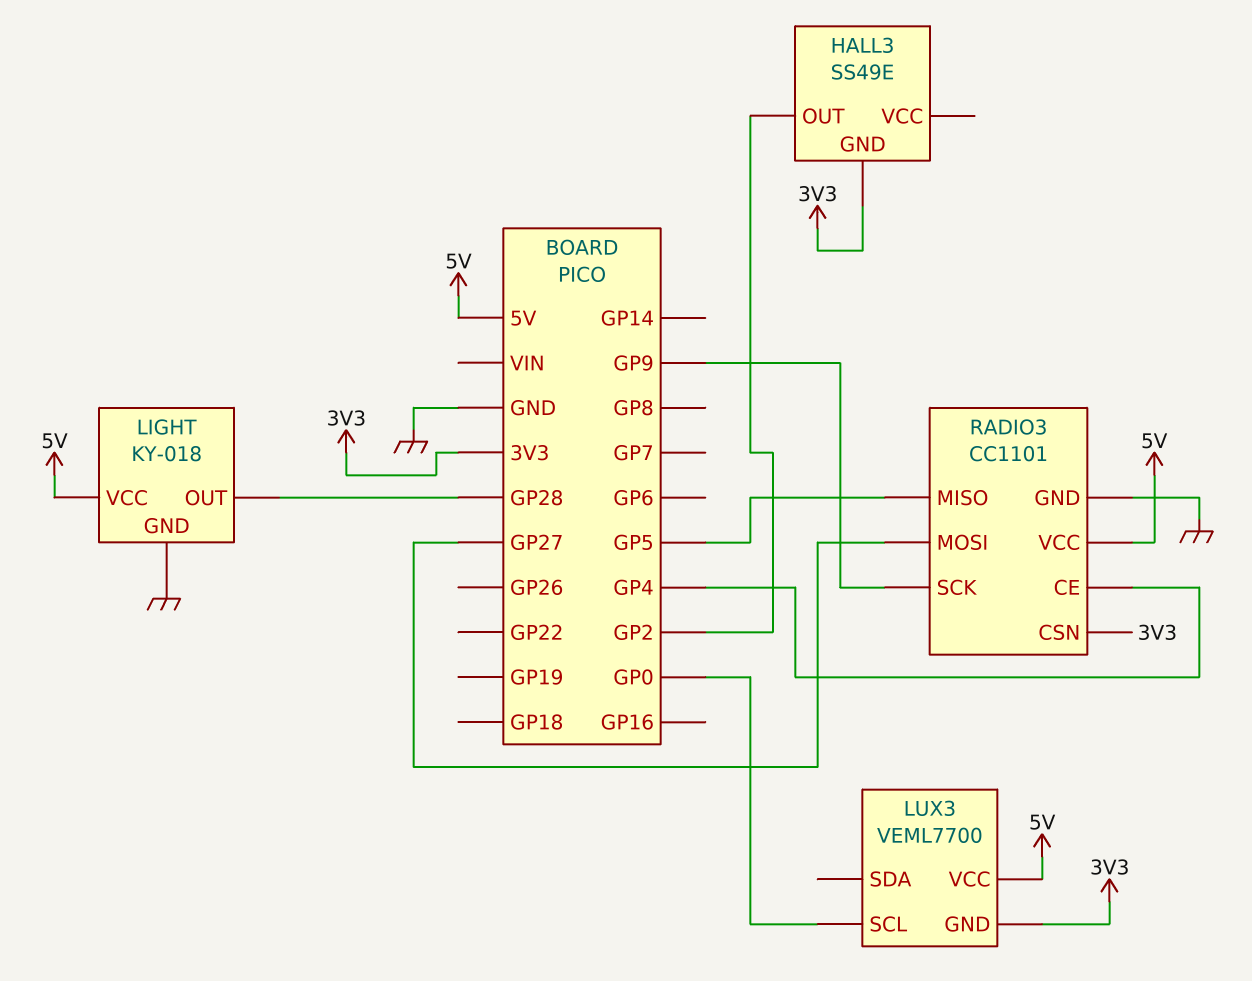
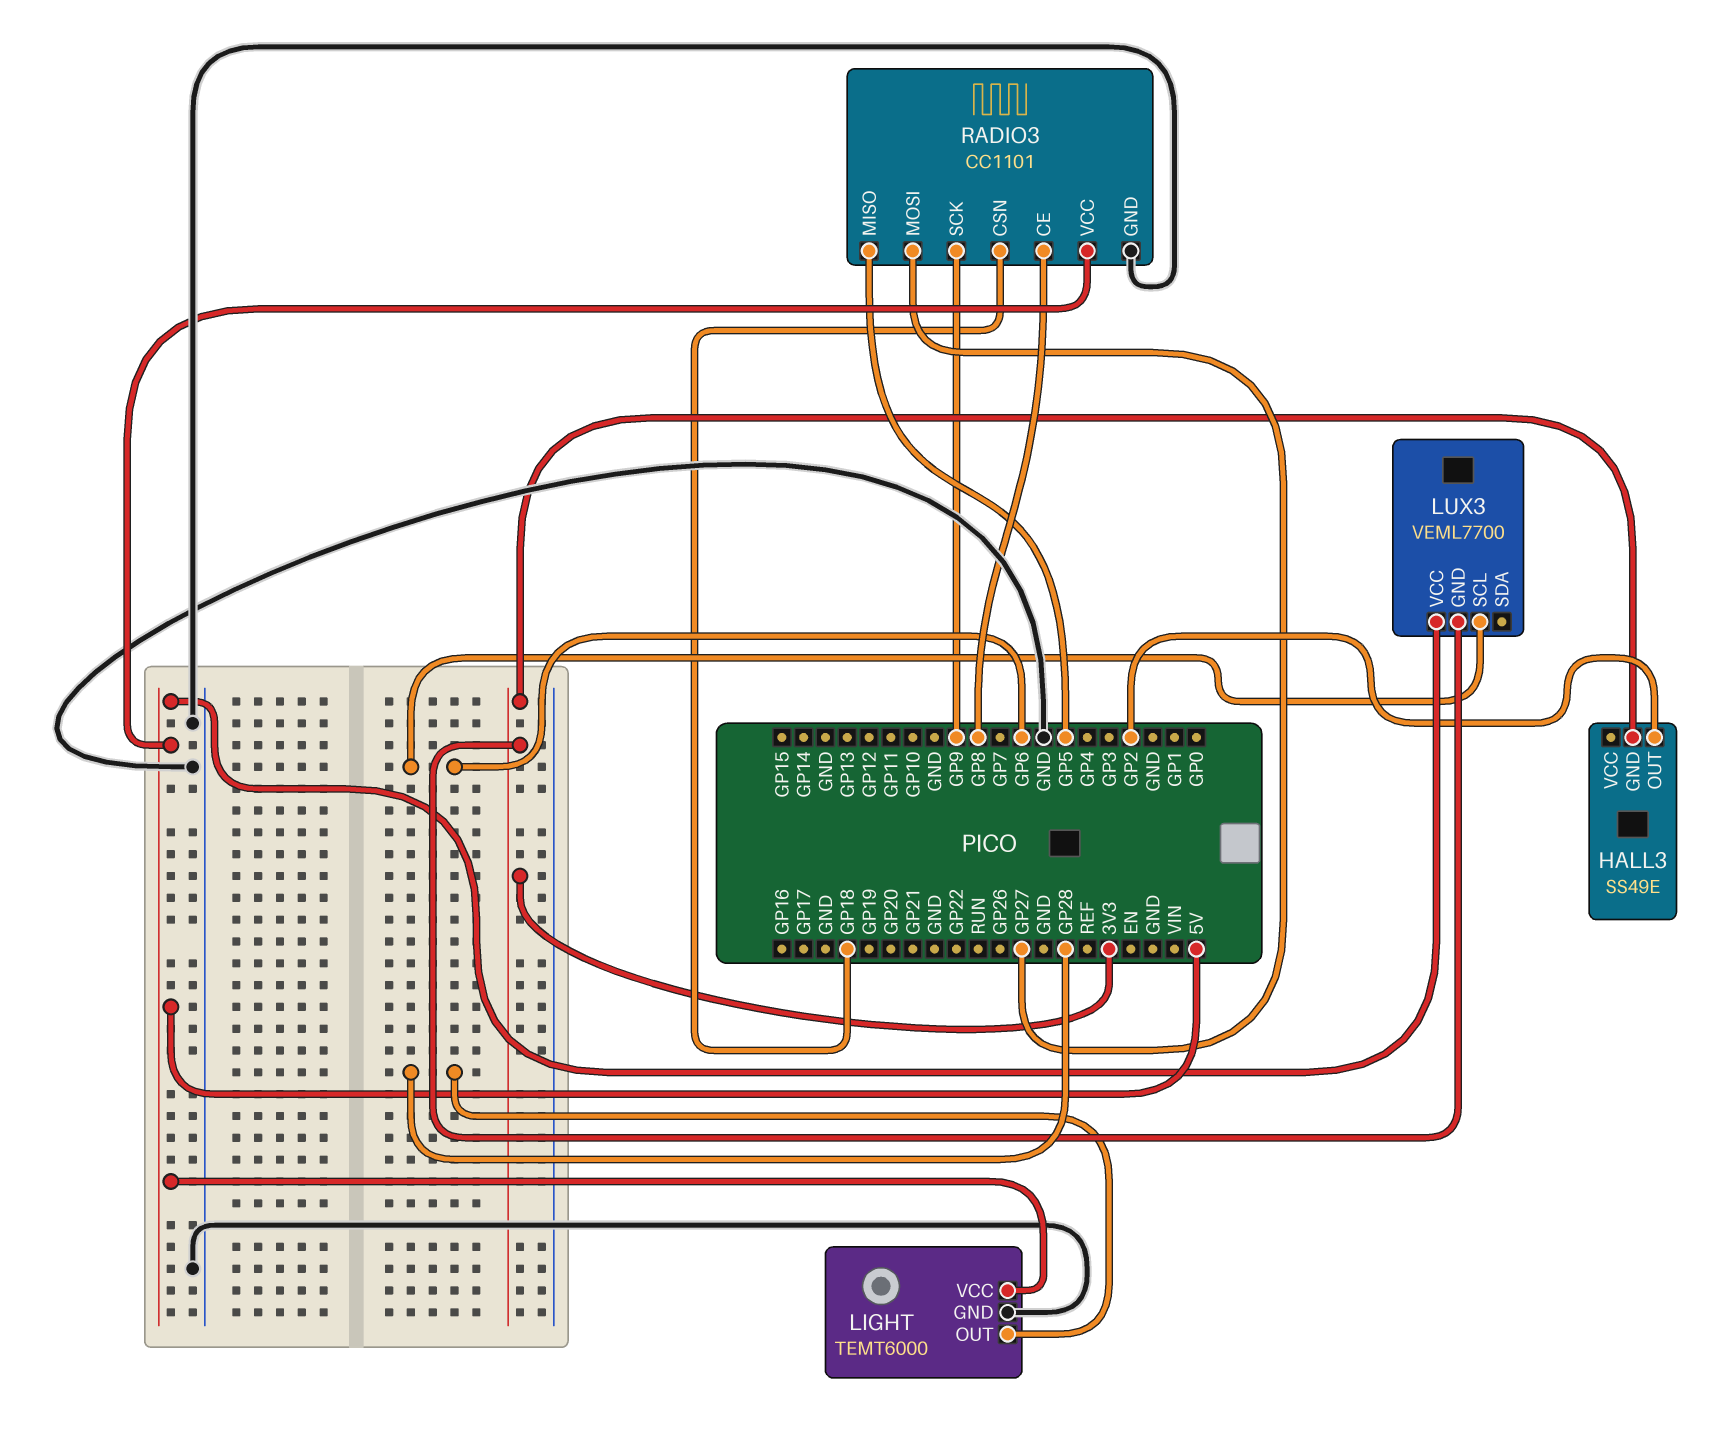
LIGHT: KY-018 -> TEMT6000
LUX3 pin SCL: GP0 -> GP6
RADIO3 pin CE: GP4 -> GP8
RADIO3 pin CSN: 3V3 -> GP18

